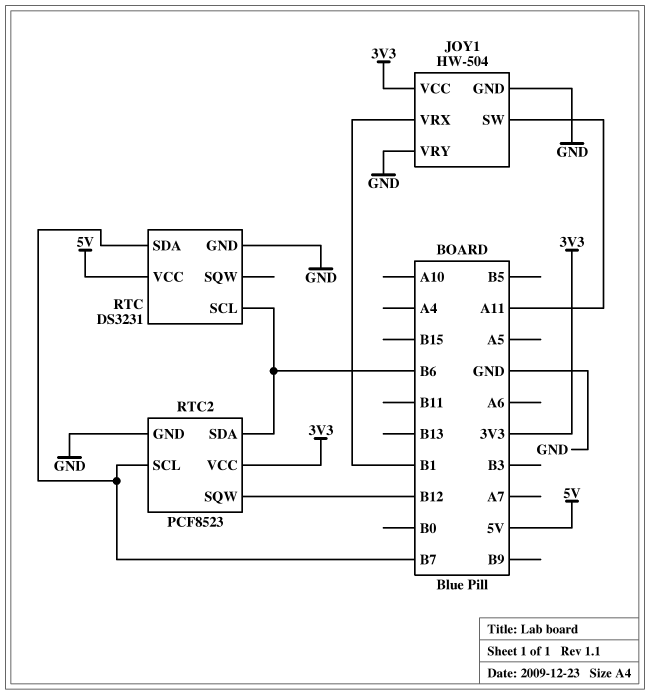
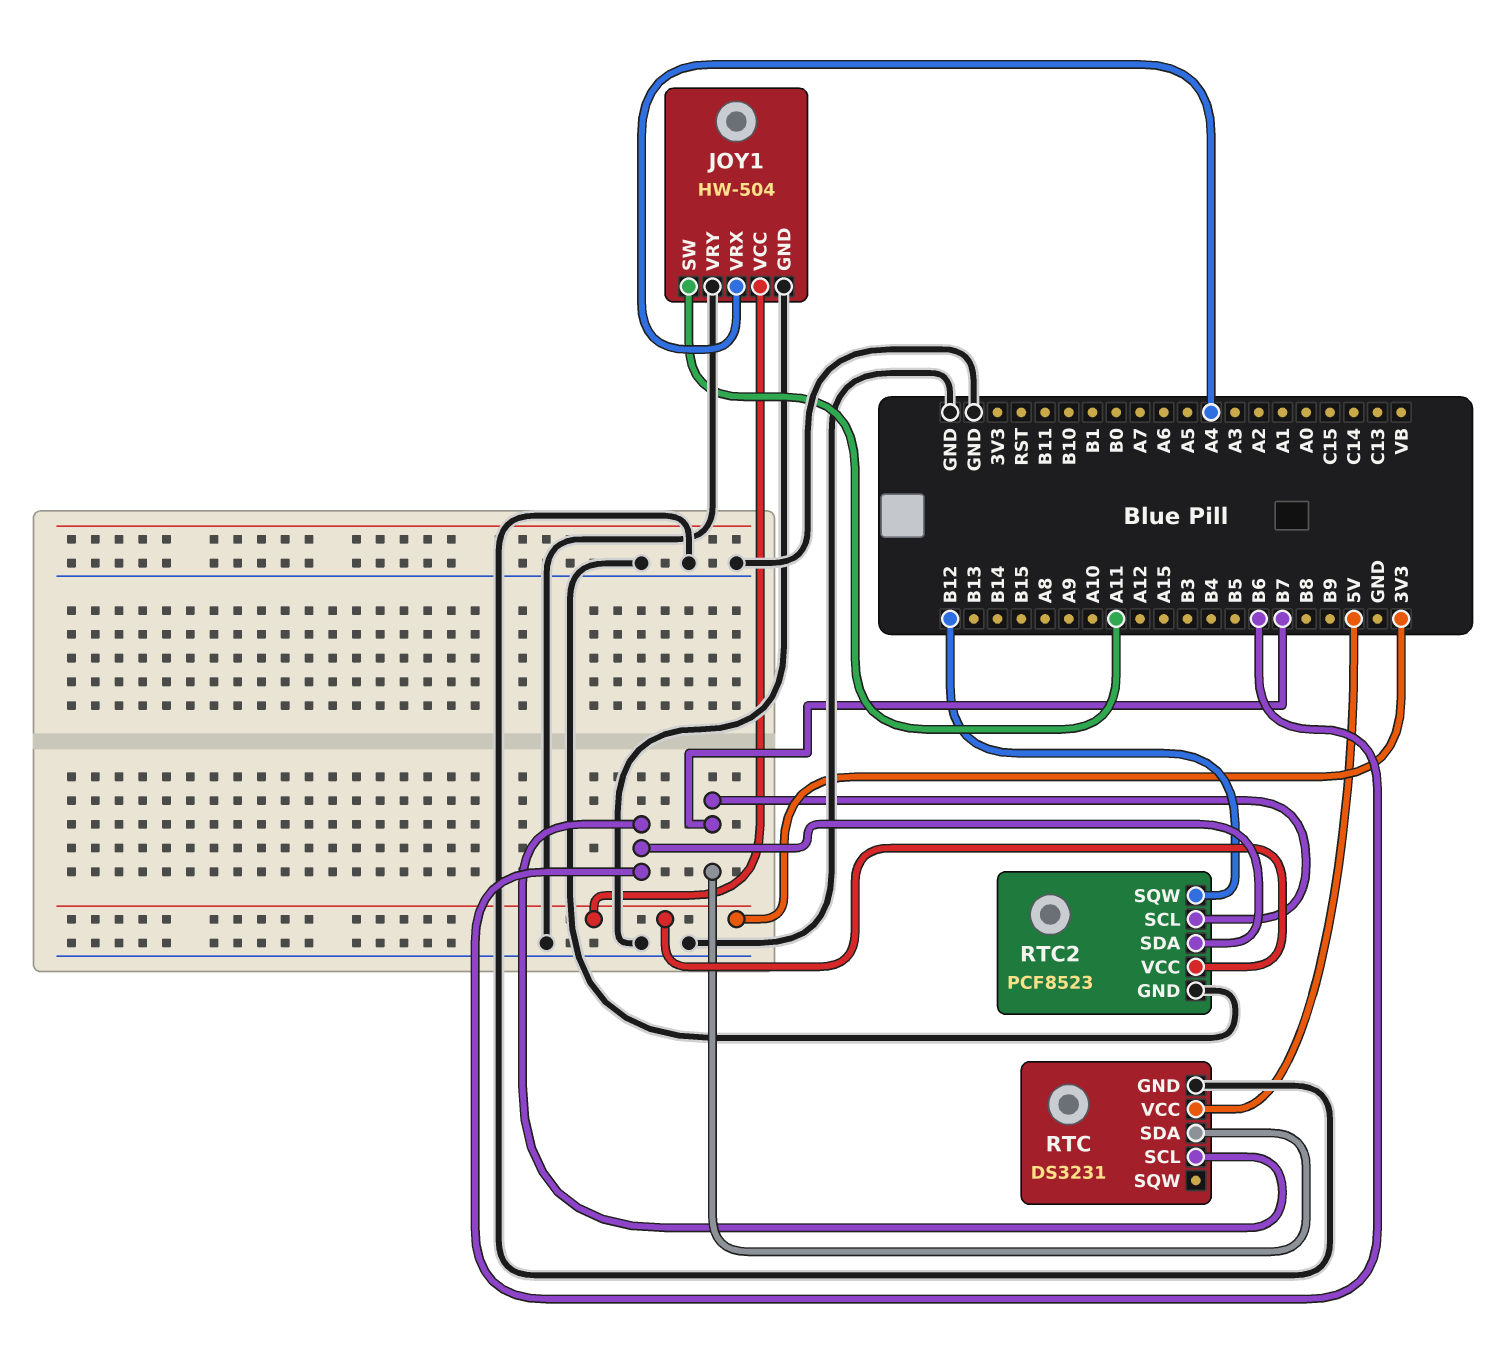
JOY1 pin VRX: B1 -> A4

